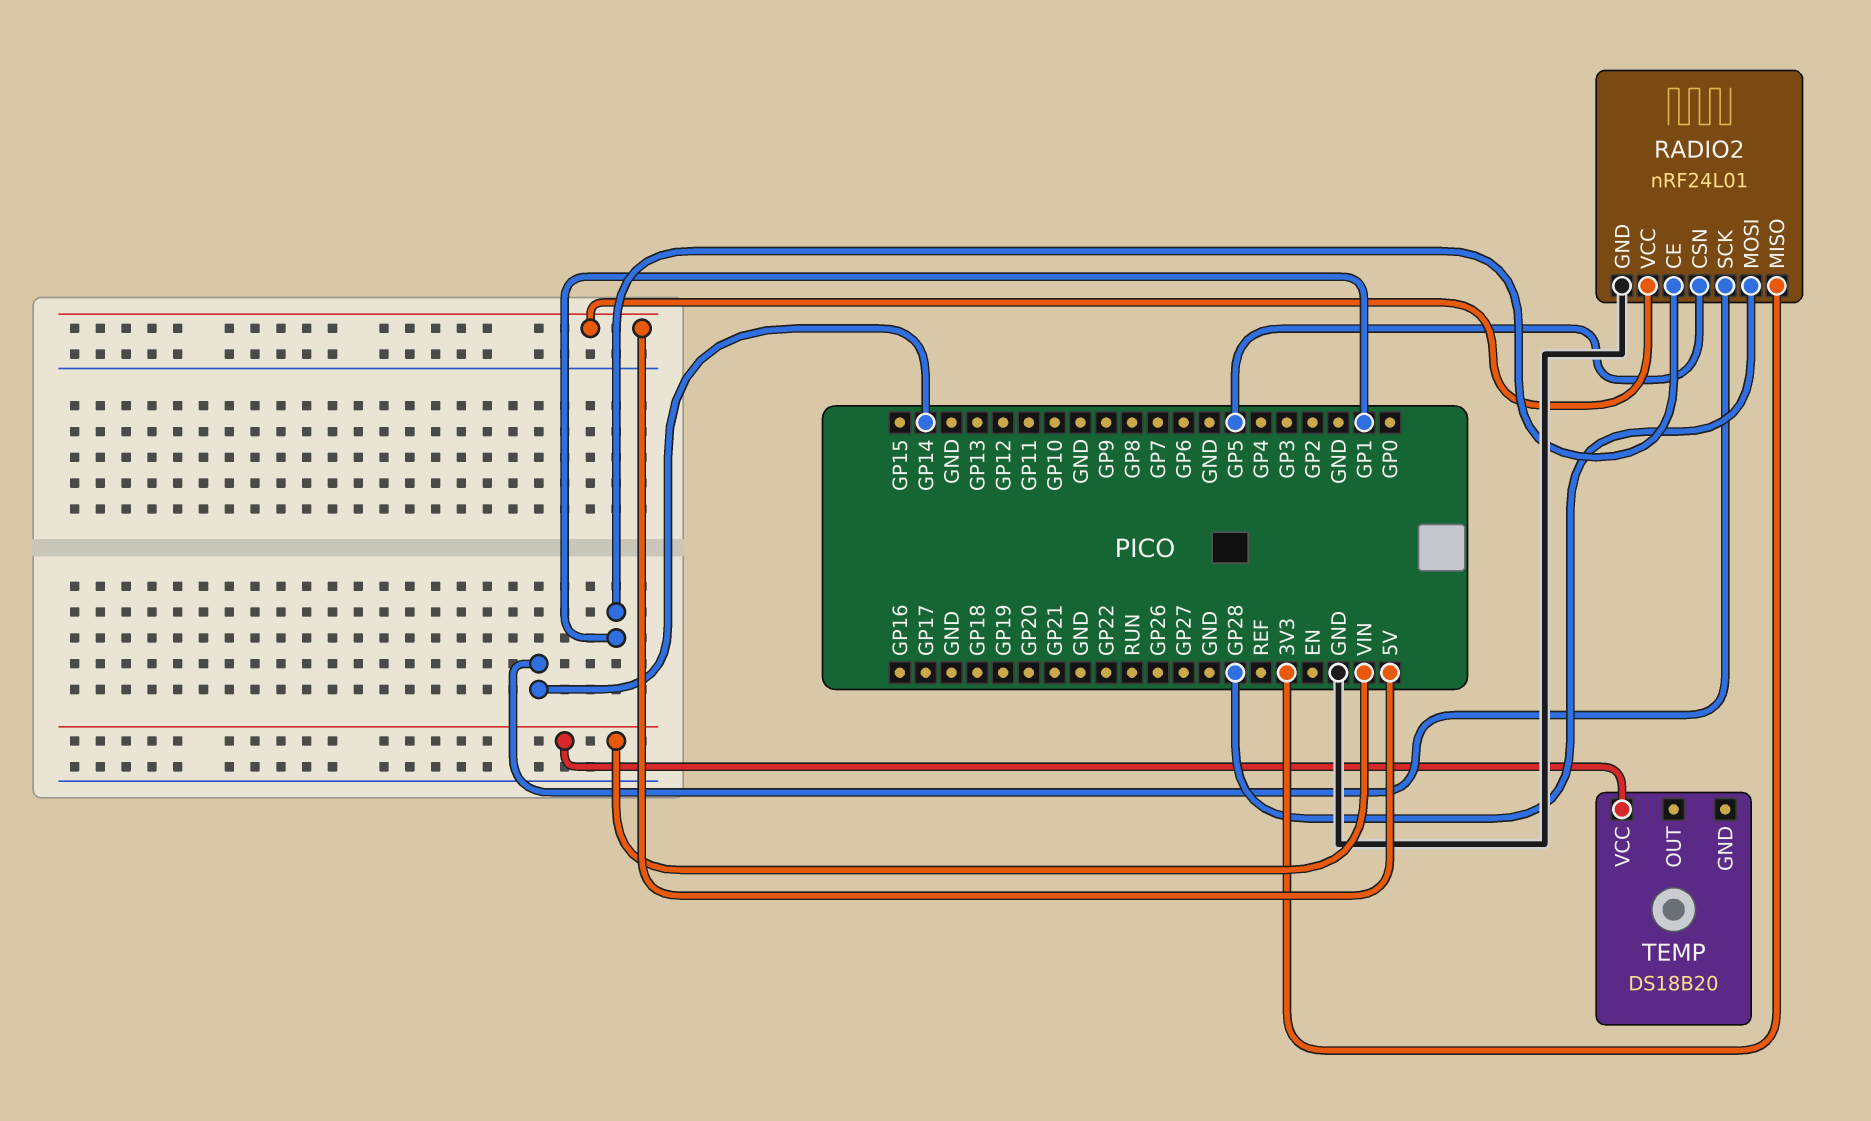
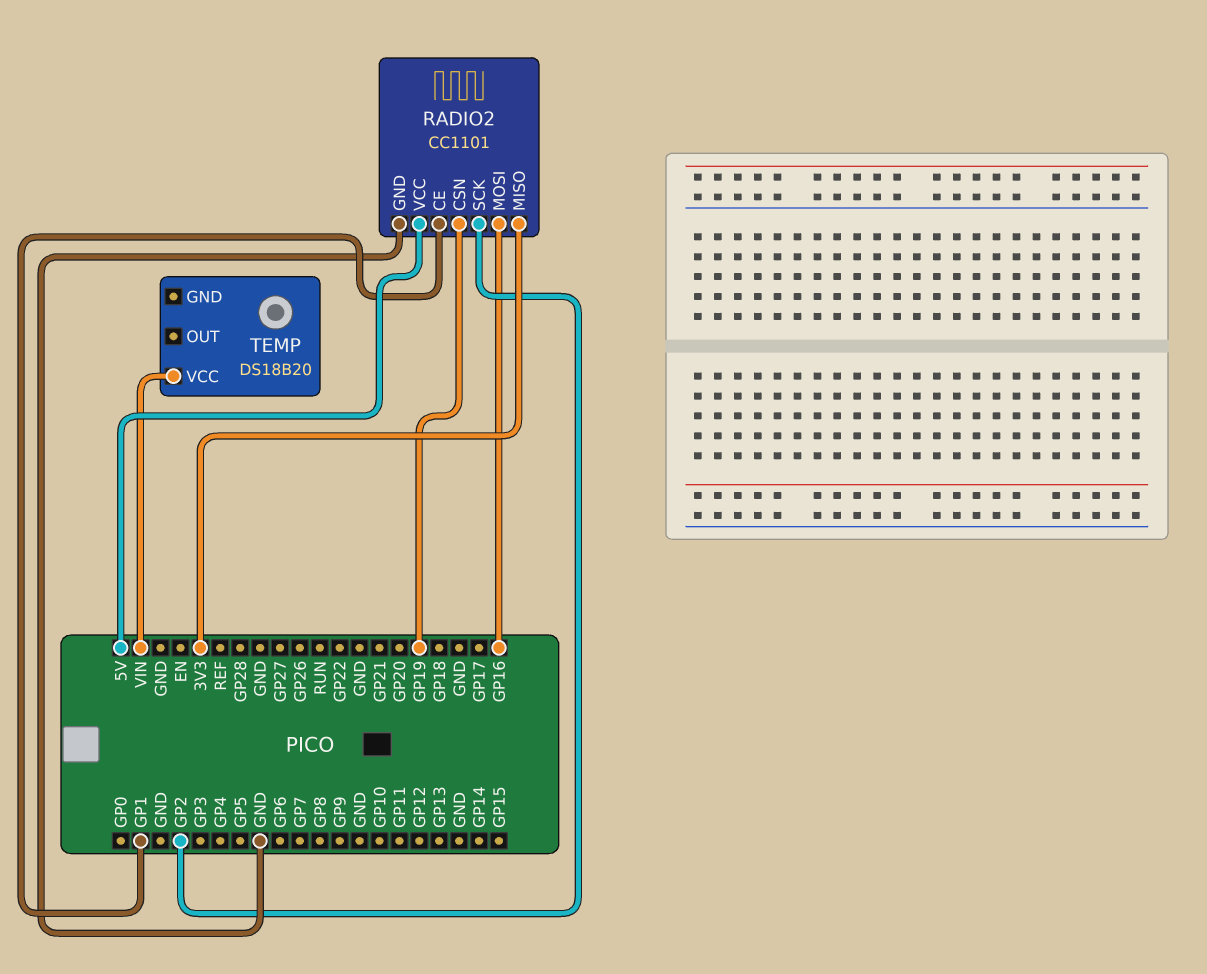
RADIO2: nRF24L01 -> CC1101
RADIO2 pin CSN: GP5 -> GP19
RADIO2 pin MOSI: GP28 -> GP16
RADIO2 pin SCK: GP14 -> GP2

